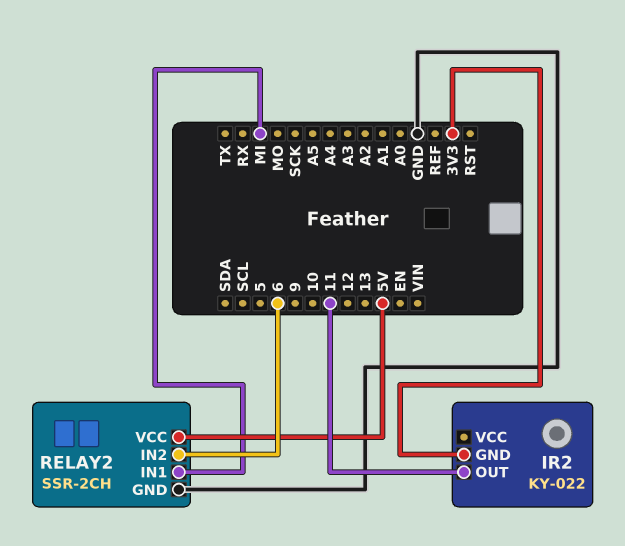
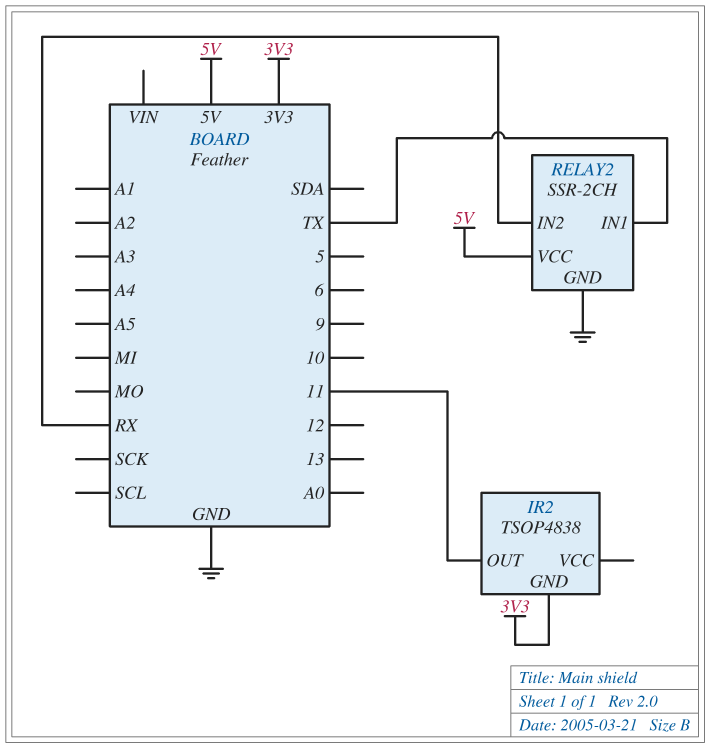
IR2: KY-022 -> TSOP4838
RELAY2 pin IN1: MI -> TX
RELAY2 pin IN2: 6 -> RX

